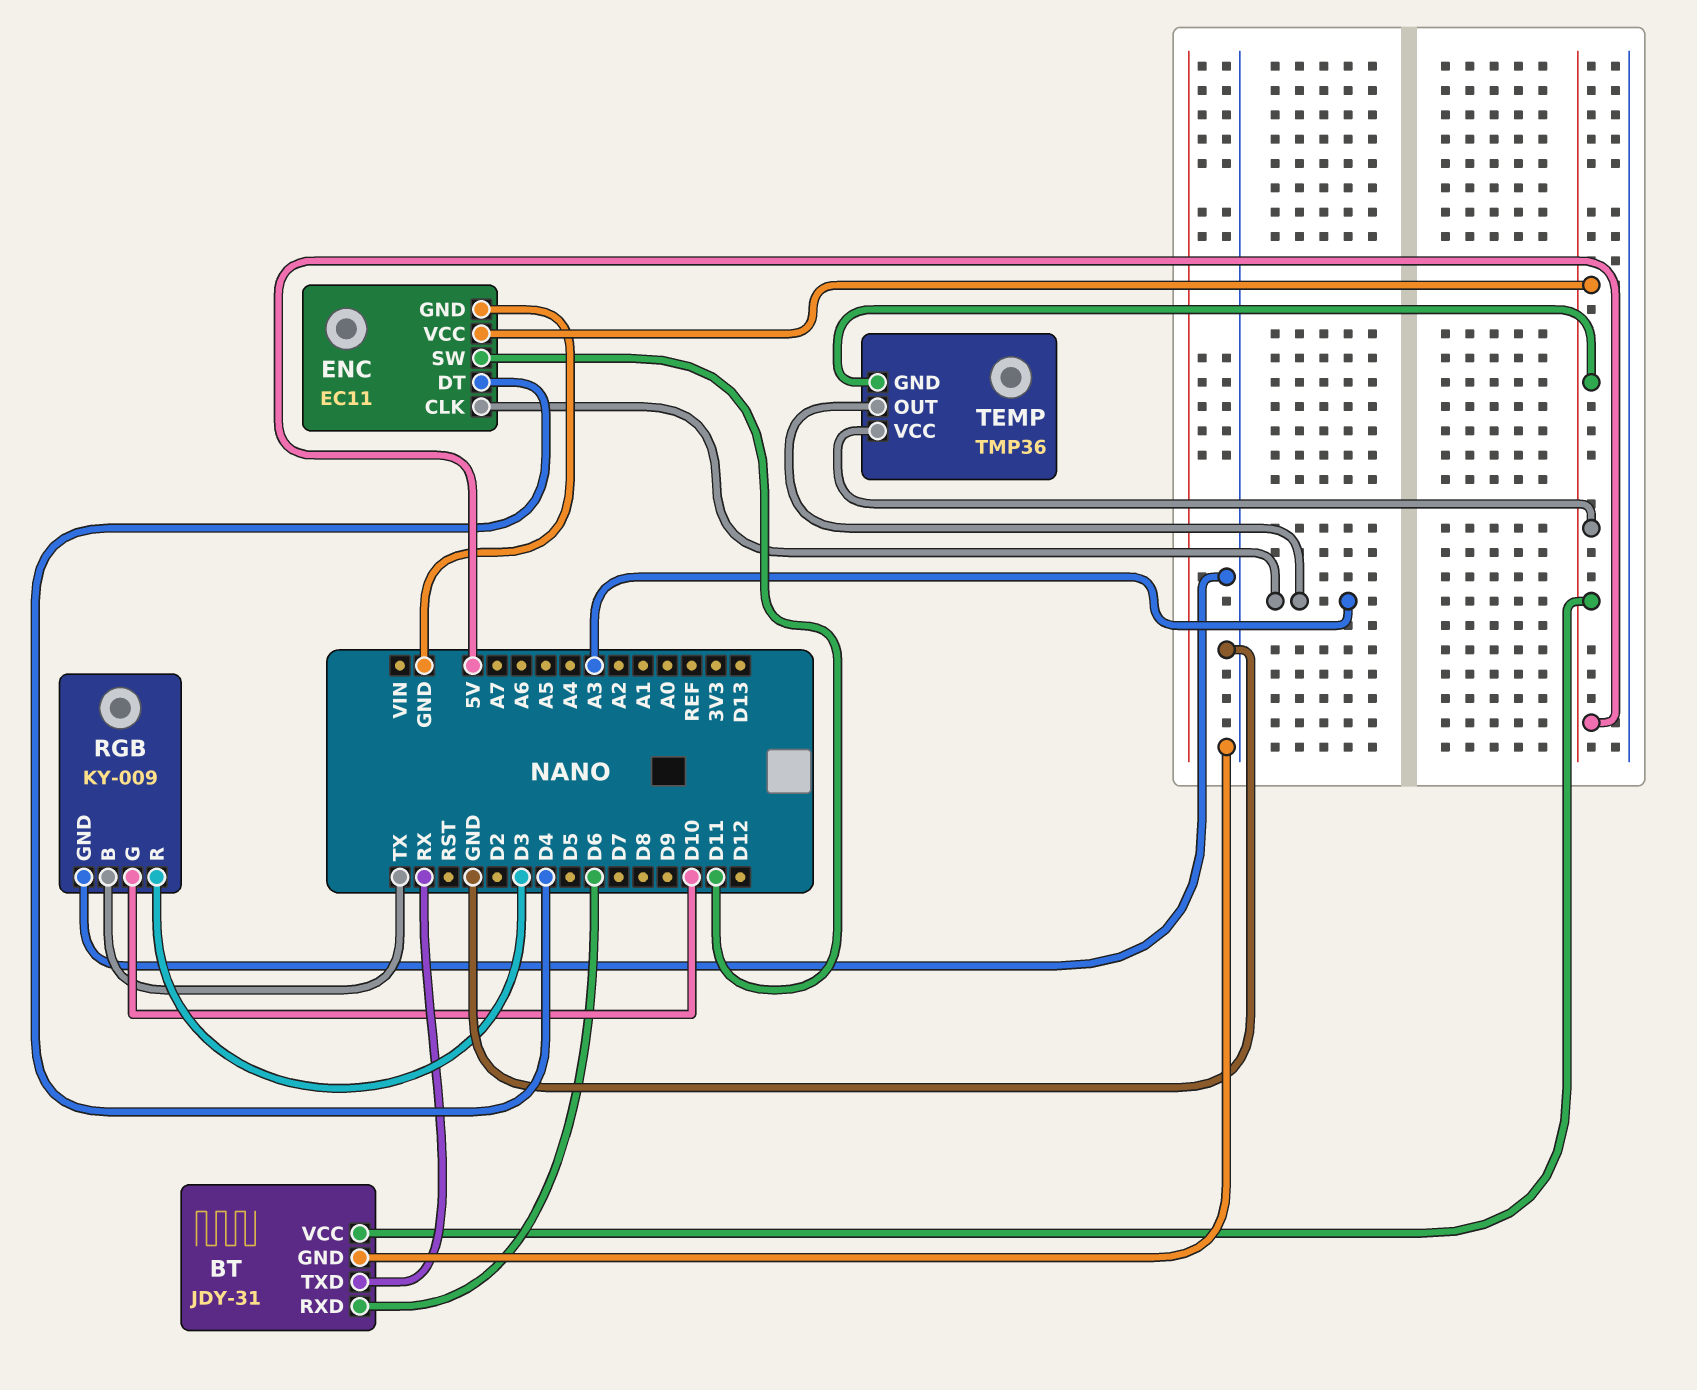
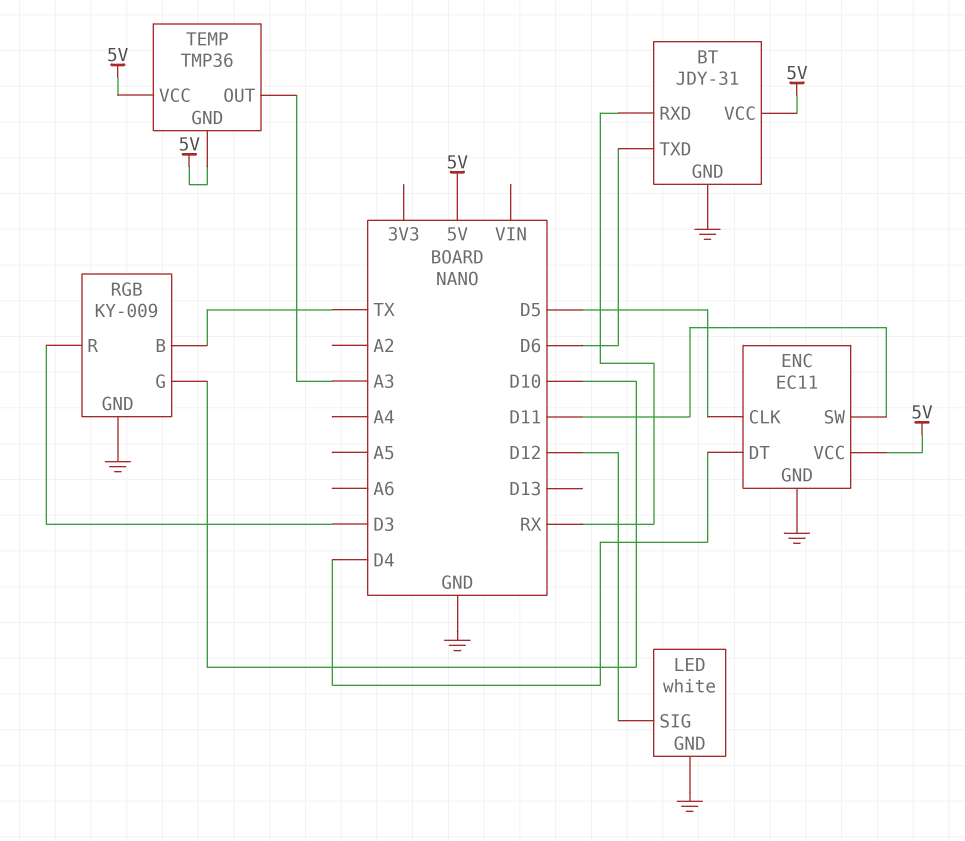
BT pin RXD: D6 -> RX
BT pin TXD: RX -> D6
ENC pin CLK: A3 -> D5
LED: none -> white
LED pin GND: none -> GND
LED pin SIG: none -> D12

